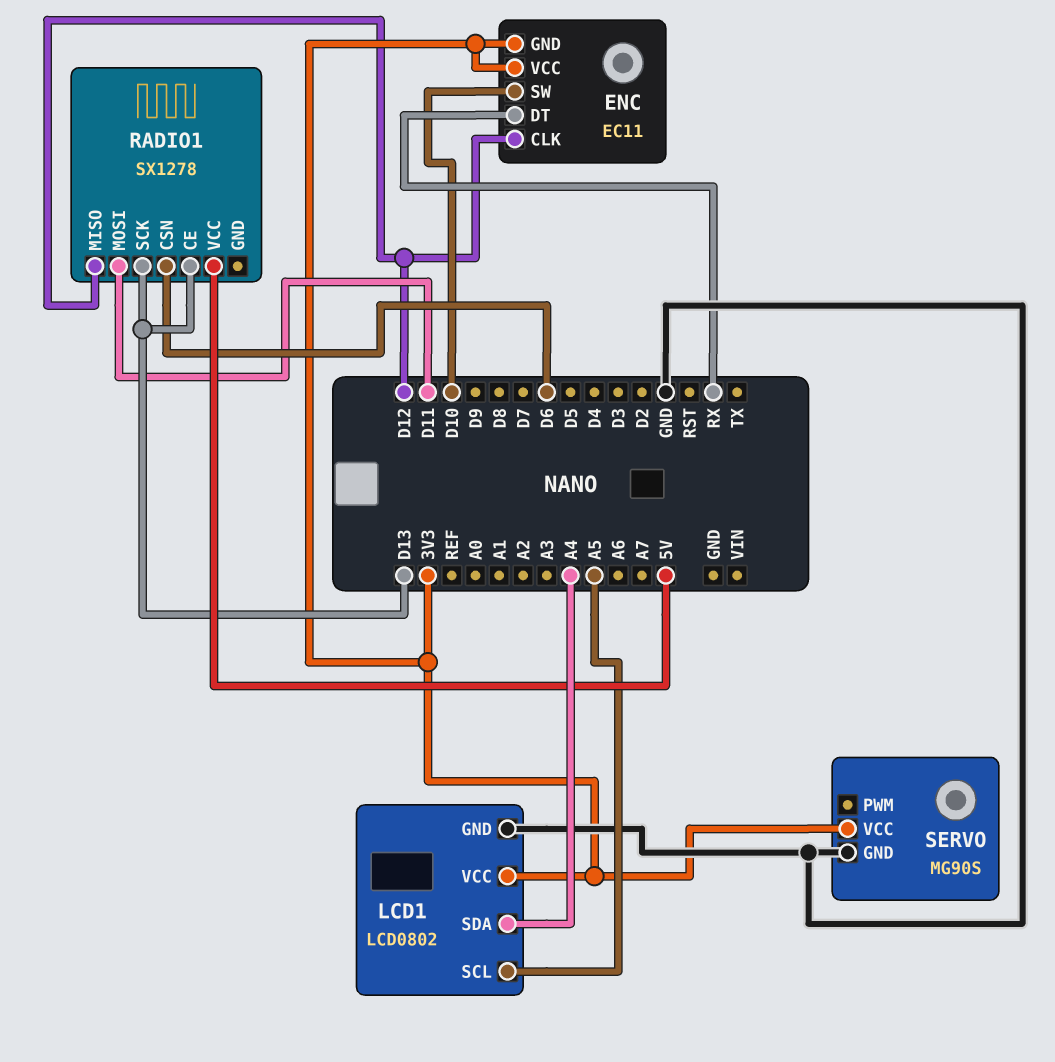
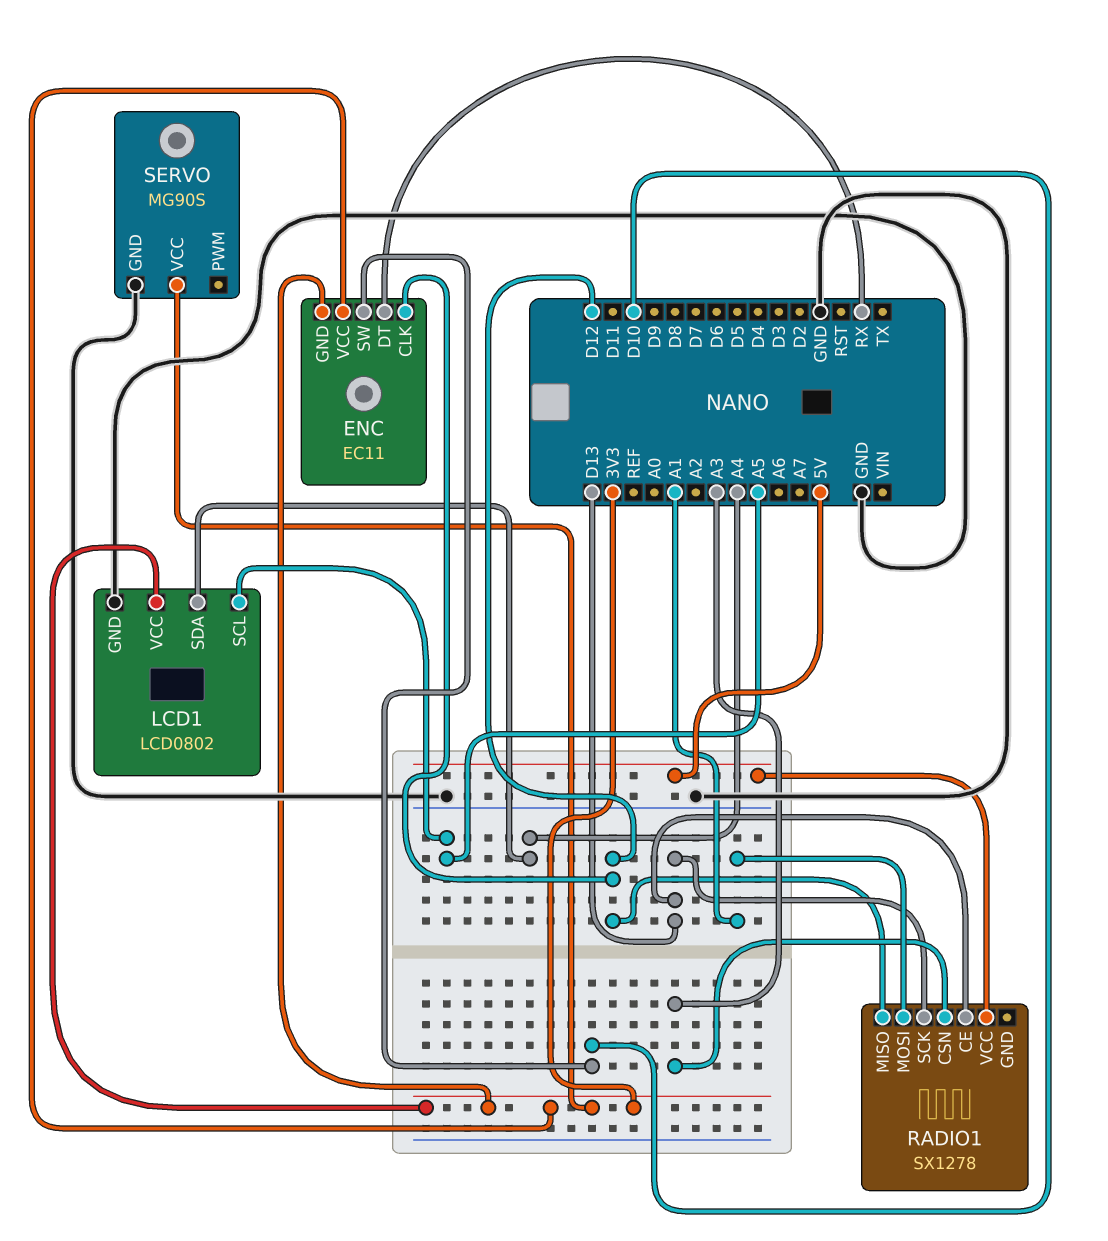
RADIO1 pin CSN: D6 -> A3
RADIO1 pin MOSI: D11 -> A1

